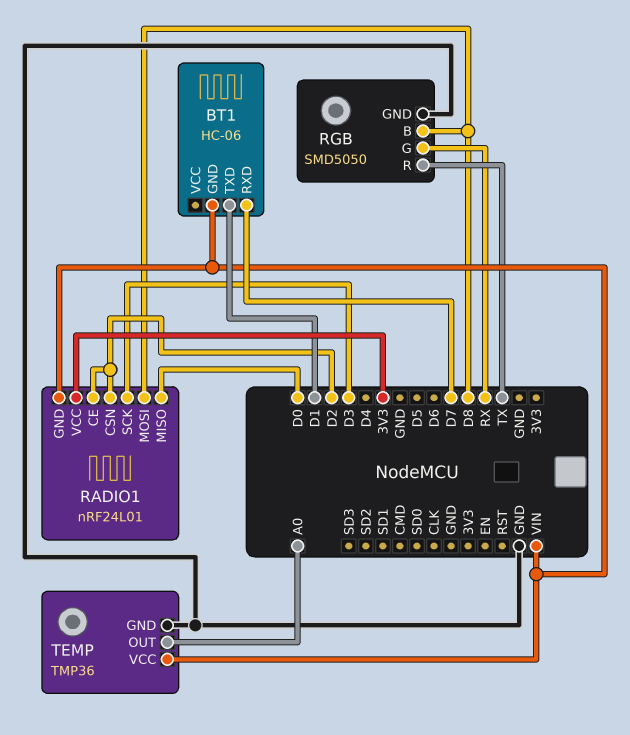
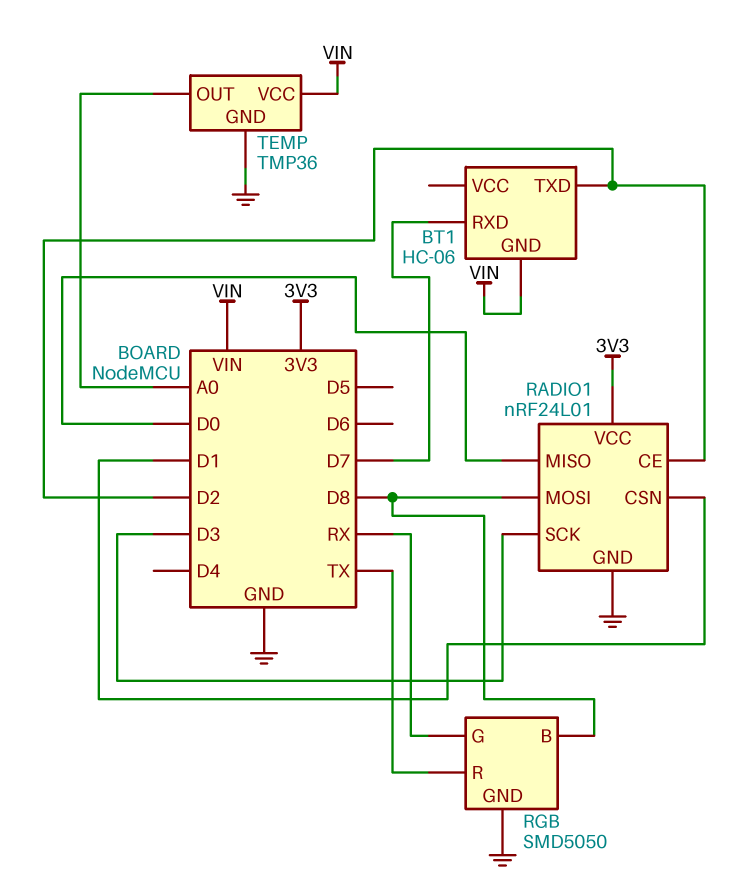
BT1 pin TXD: D1 -> D2
RADIO1 pin CSN: D2 -> D1
RADIO1 pin GND: VIN -> GND

